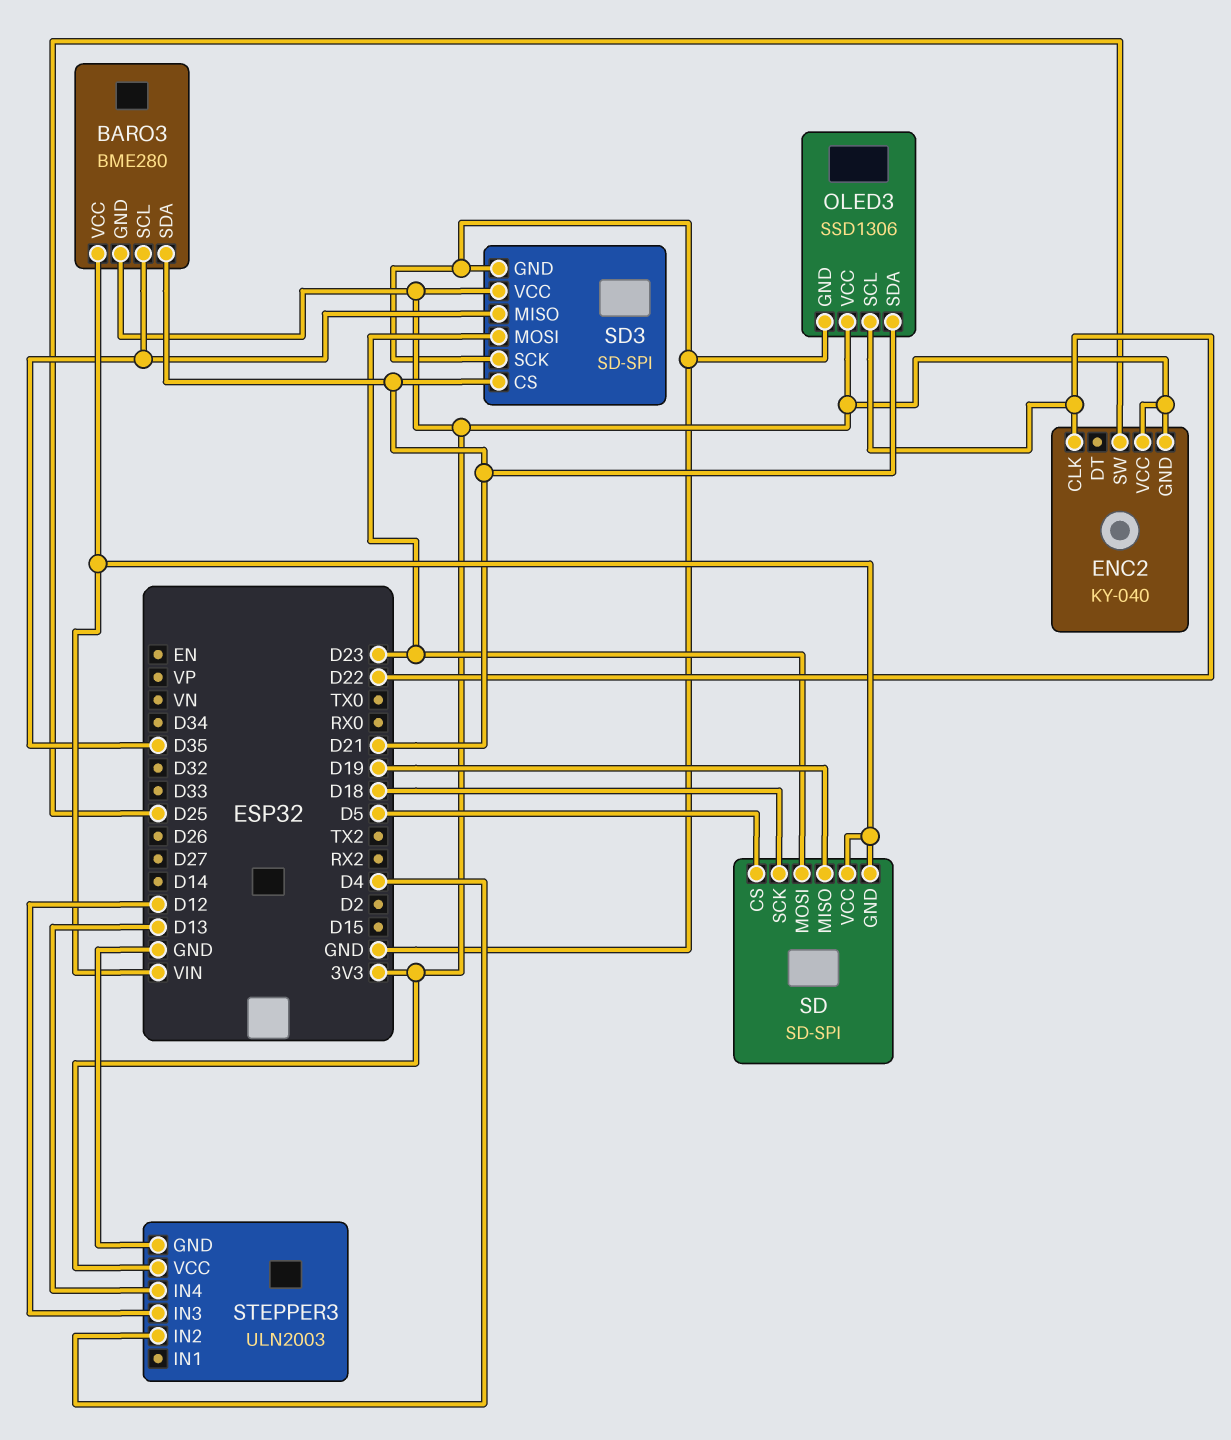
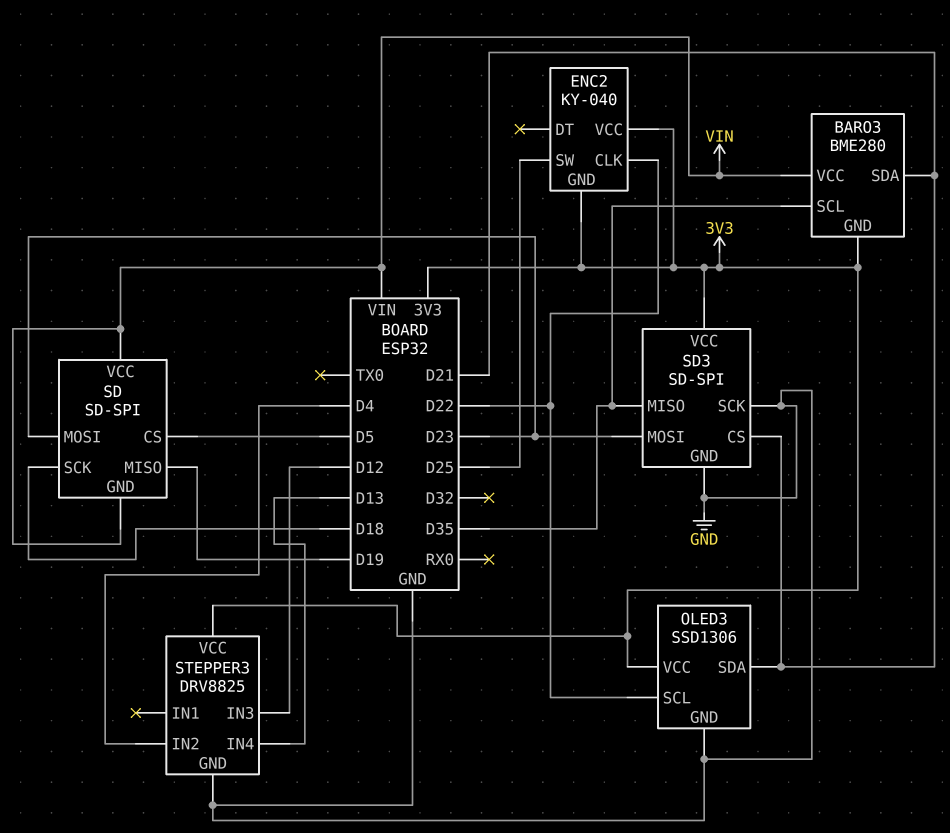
STEPPER3: ULN2003 -> DRV8825

